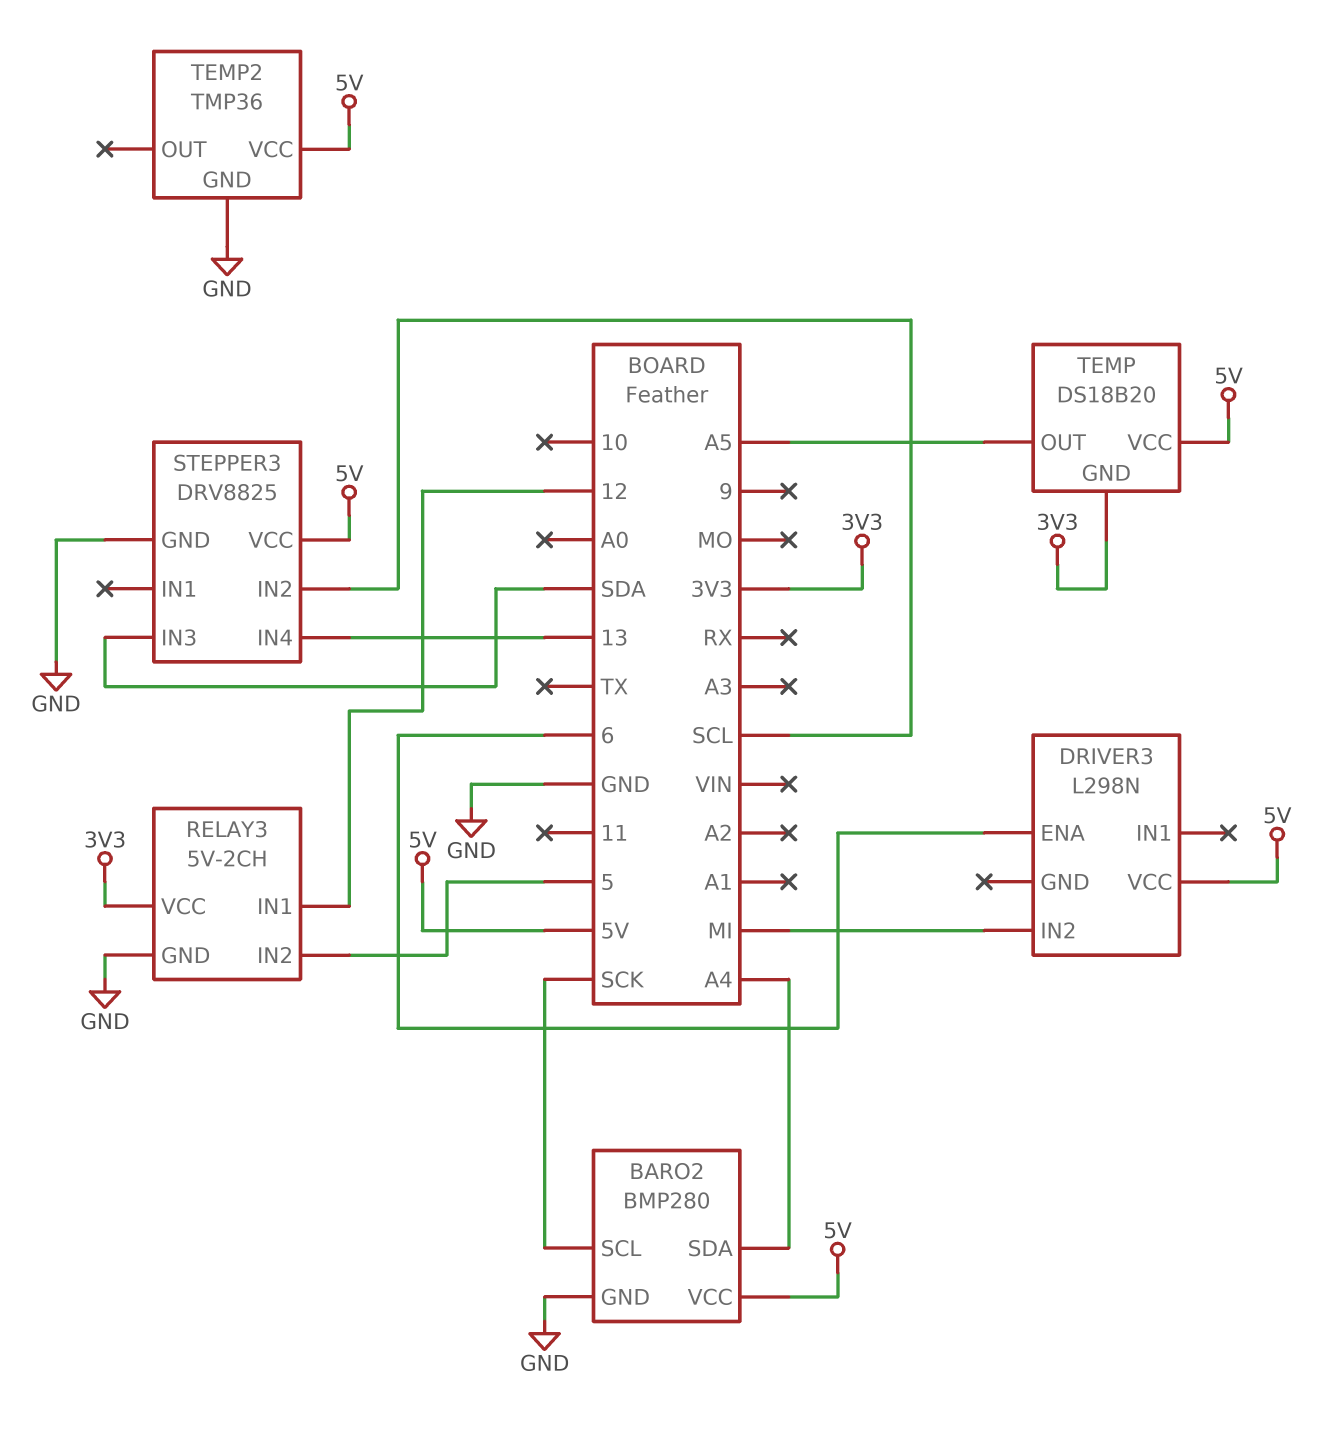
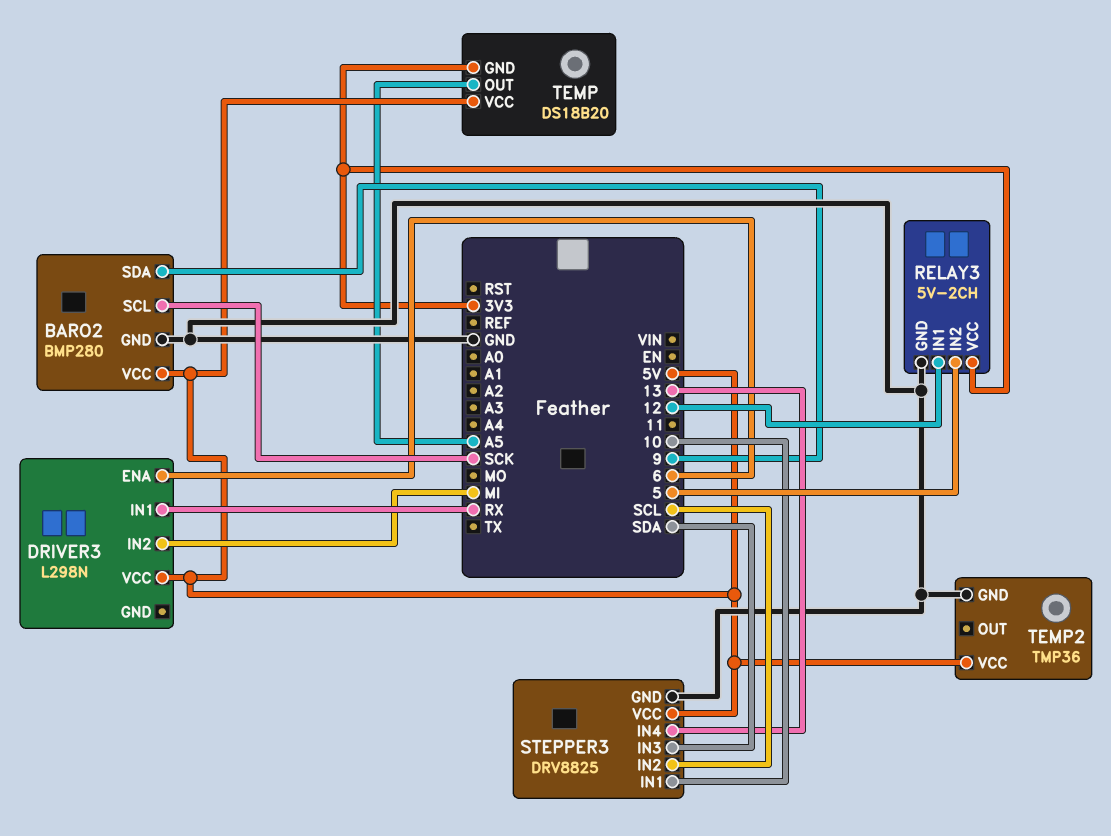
BARO2 pin SDA: A4 -> 9
DRIVER3 pin IN1: none -> RX
STEPPER3 pin IN1: none -> 10

